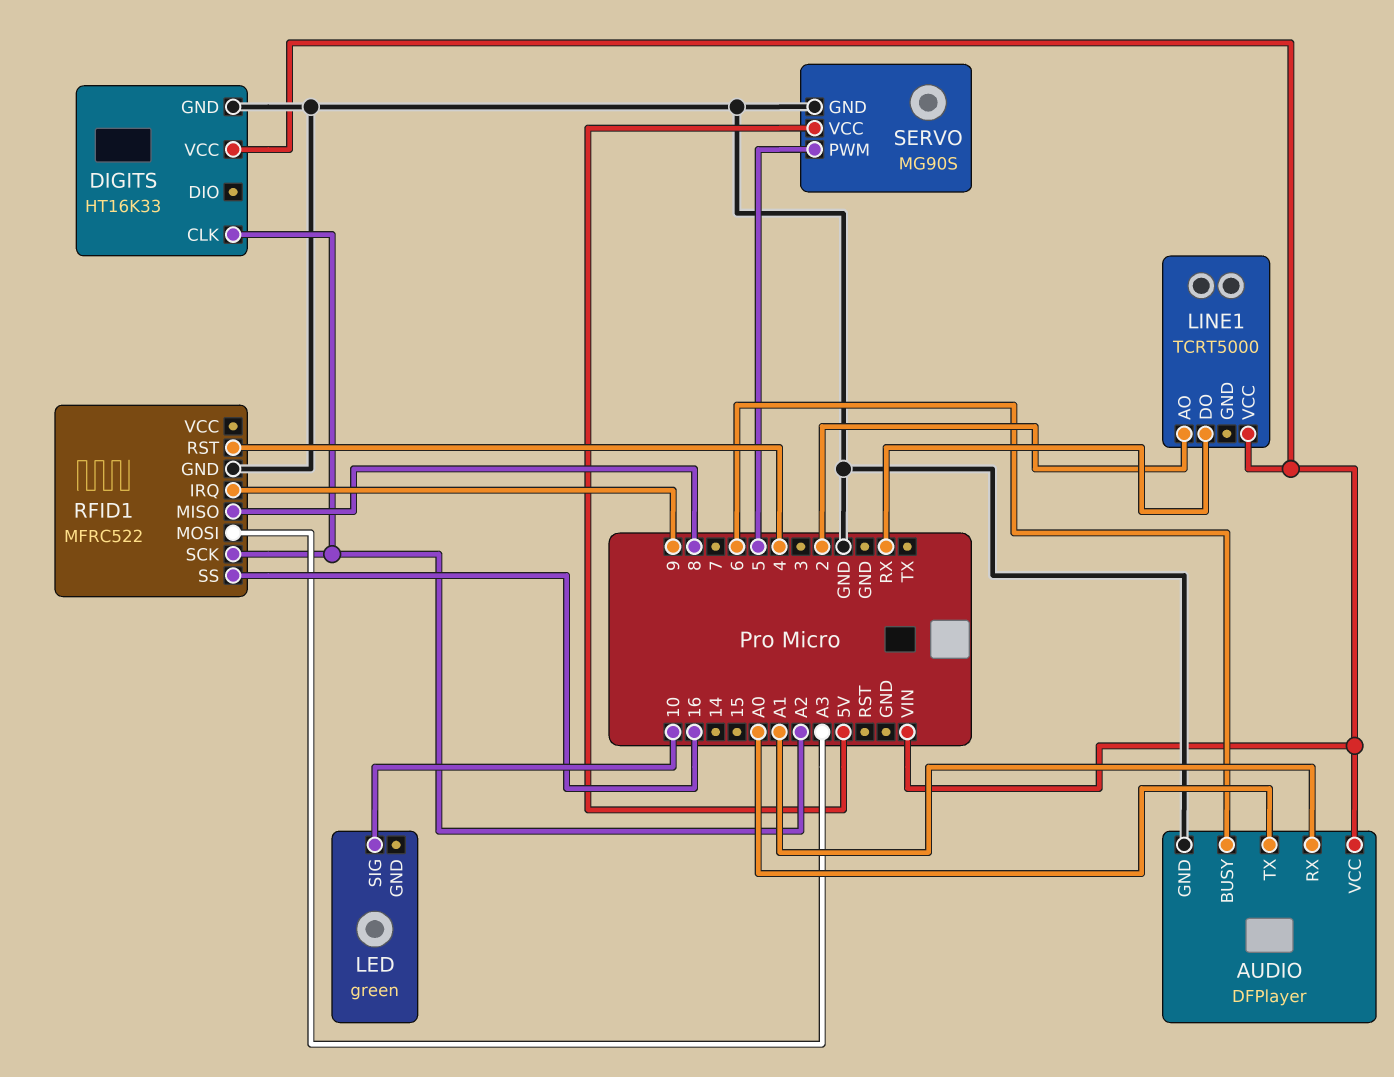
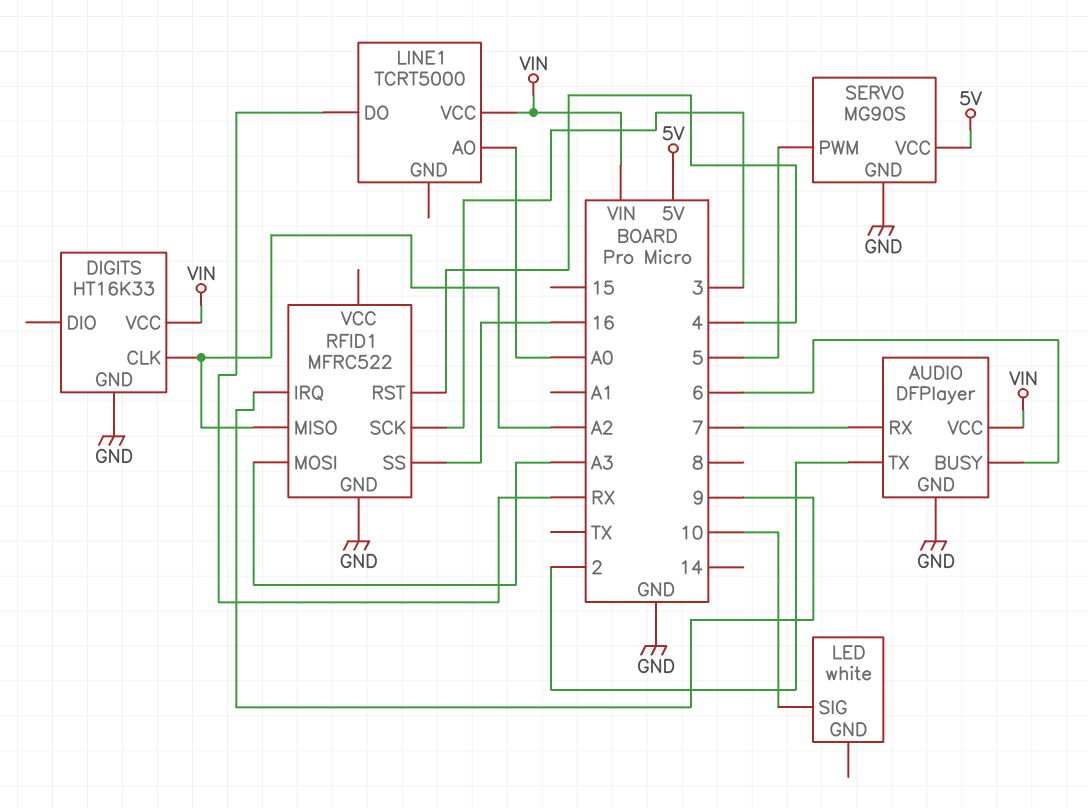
AUDIO pin RX: A1 -> 7
AUDIO pin TX: A0 -> 2
LED: green -> white
LINE1 pin AO: 2 -> A0
RFID1 pin MISO: 8 -> A2
RFID1 pin SCK: A2 -> 3

